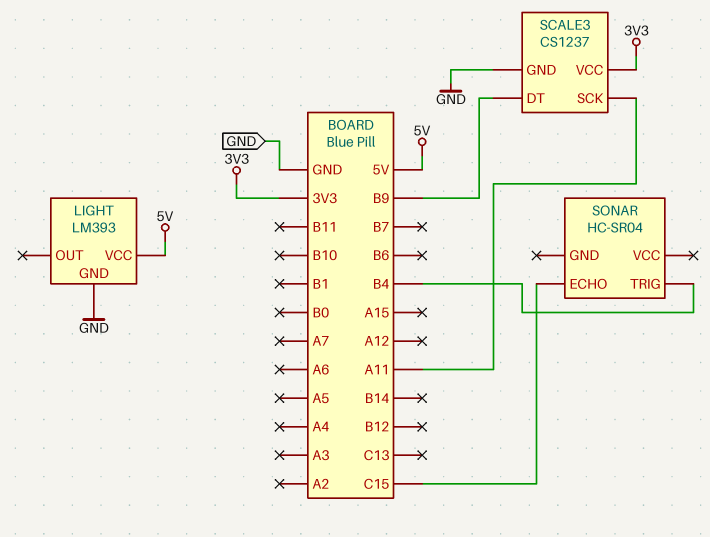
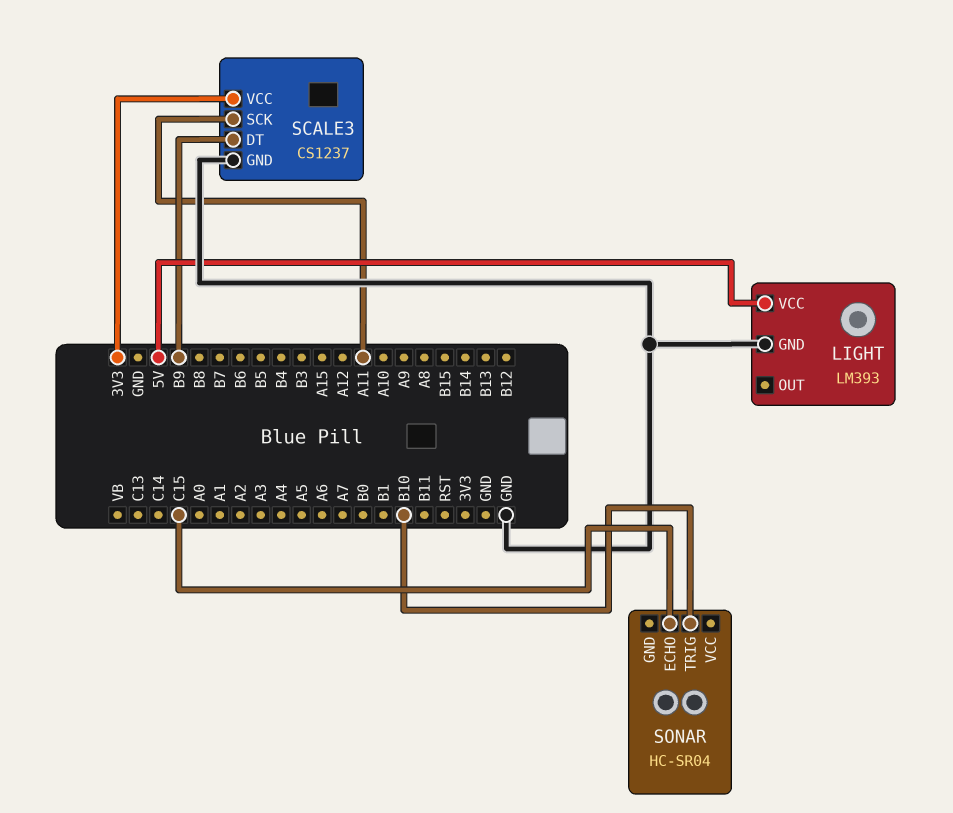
SONAR pin TRIG: B4 -> B10

